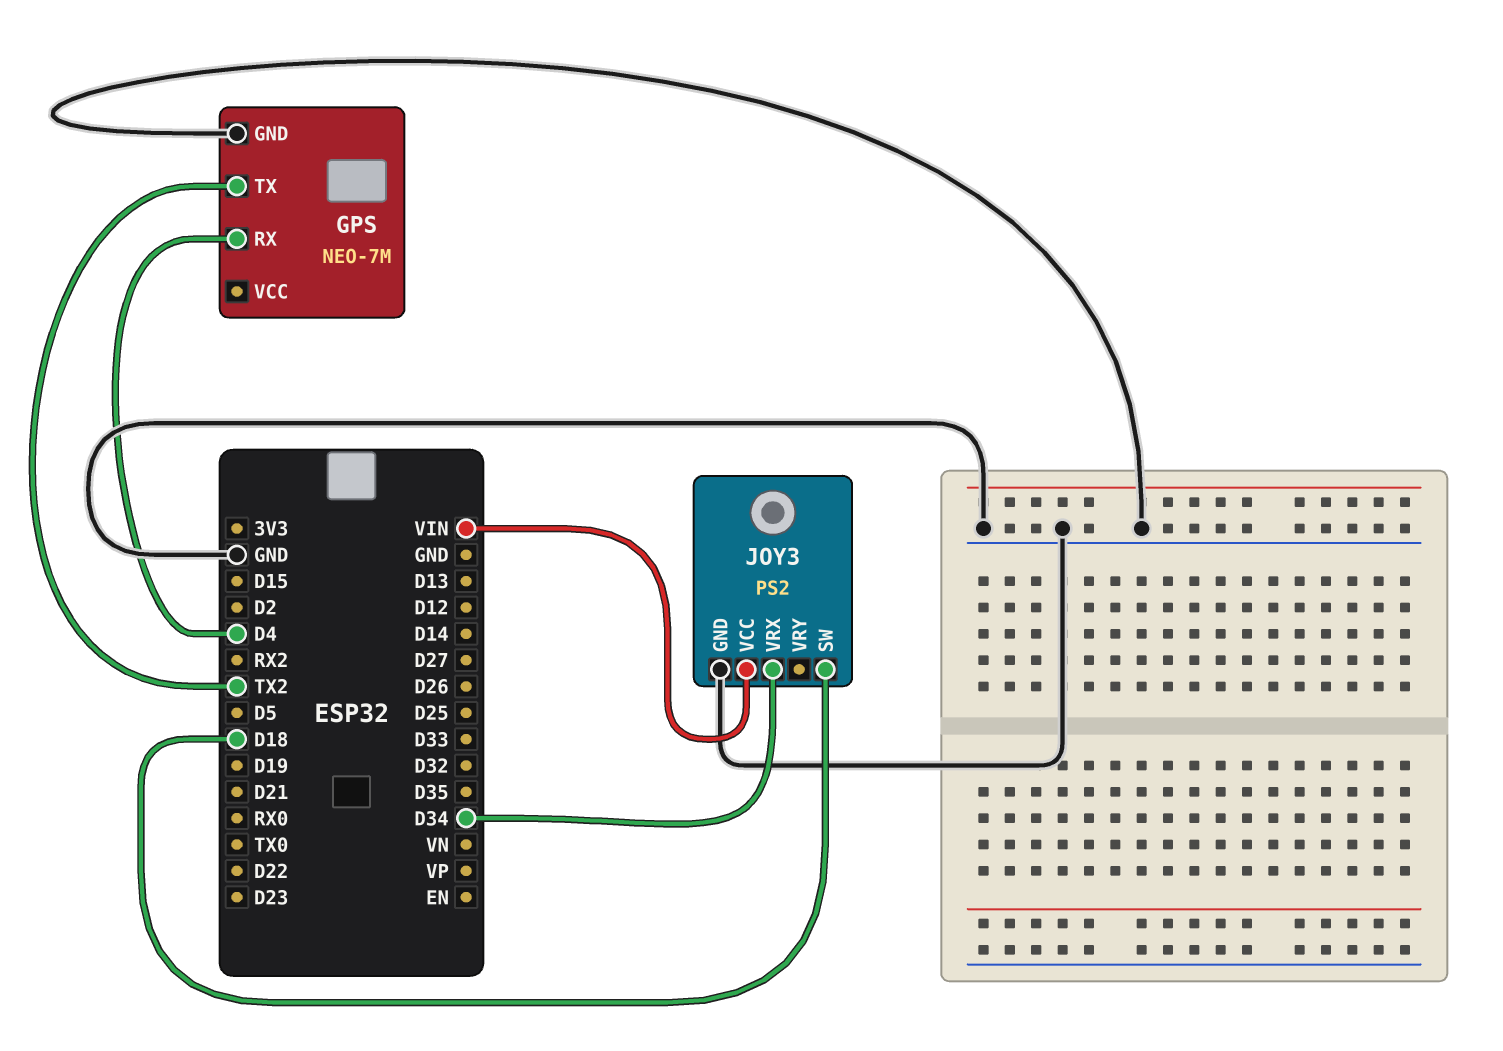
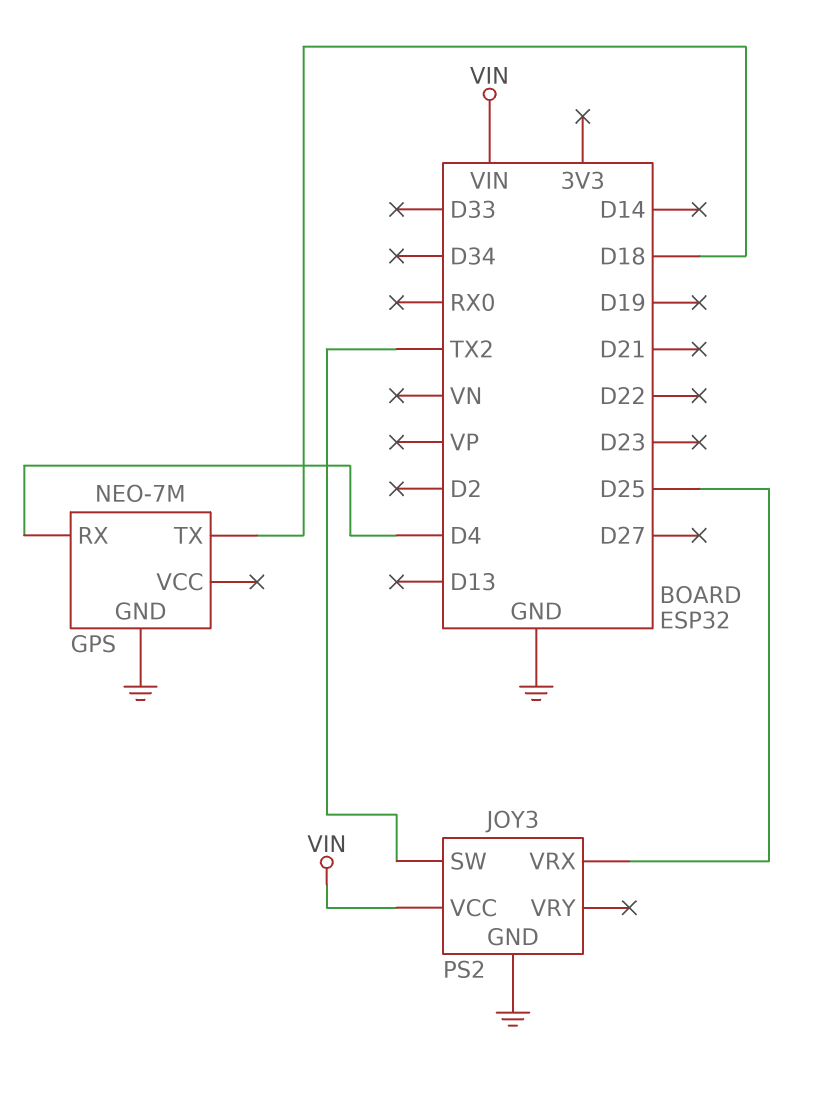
GPS pin TX: TX2 -> D18
JOY3 pin SW: D18 -> TX2
JOY3 pin VRX: D34 -> D25

